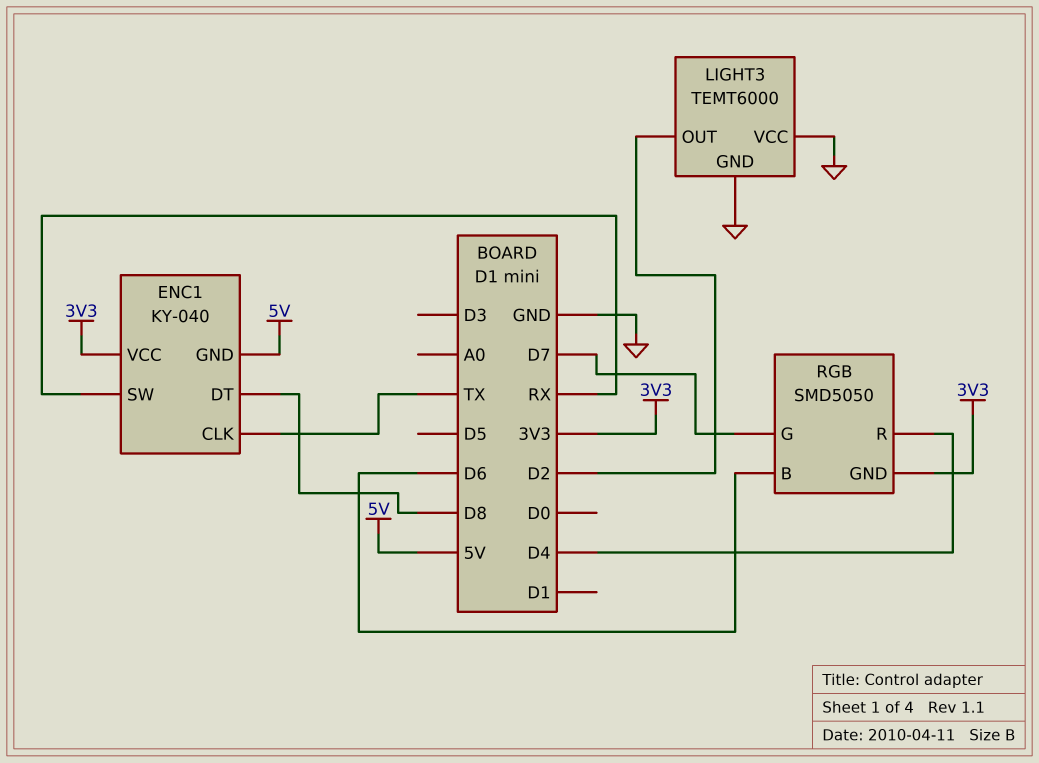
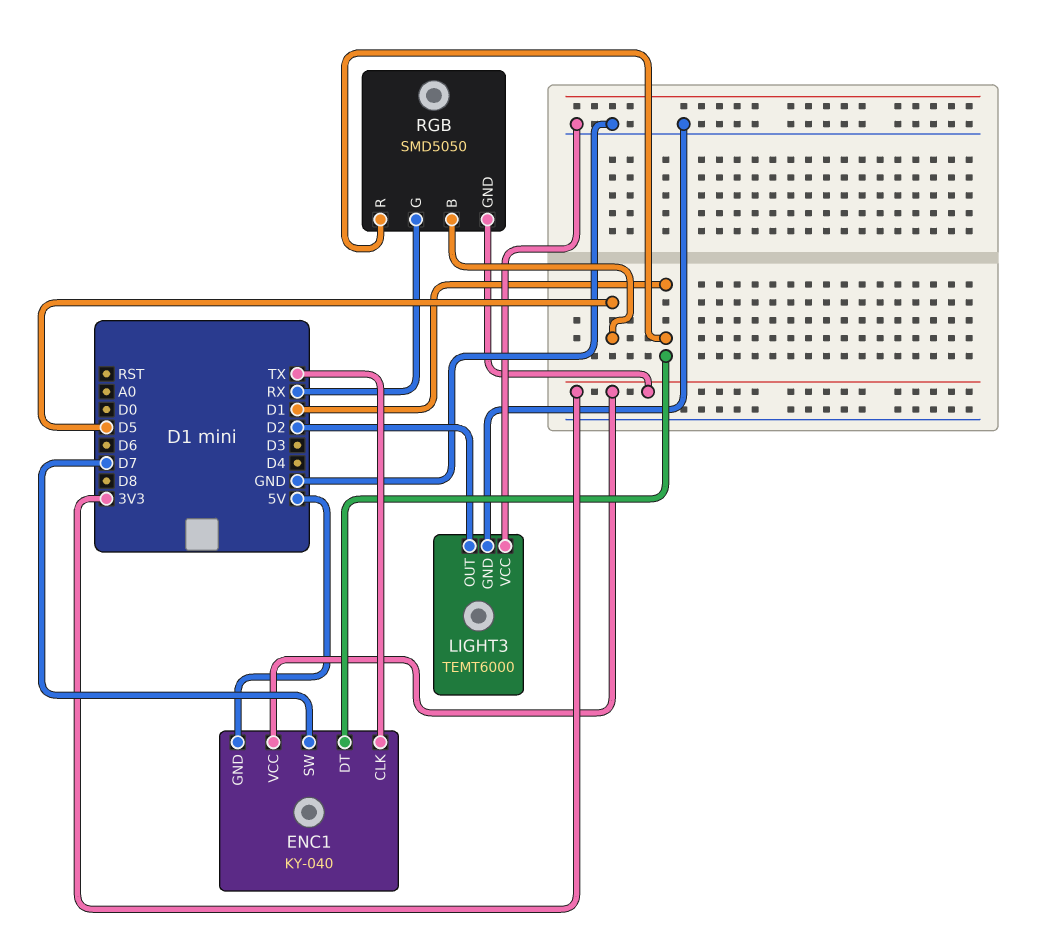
ENC1 pin DT: D8 -> D1
ENC1 pin SW: RX -> D7
RGB pin B: D6 -> D5
RGB pin G: D7 -> RX
RGB pin R: D4 -> D1

